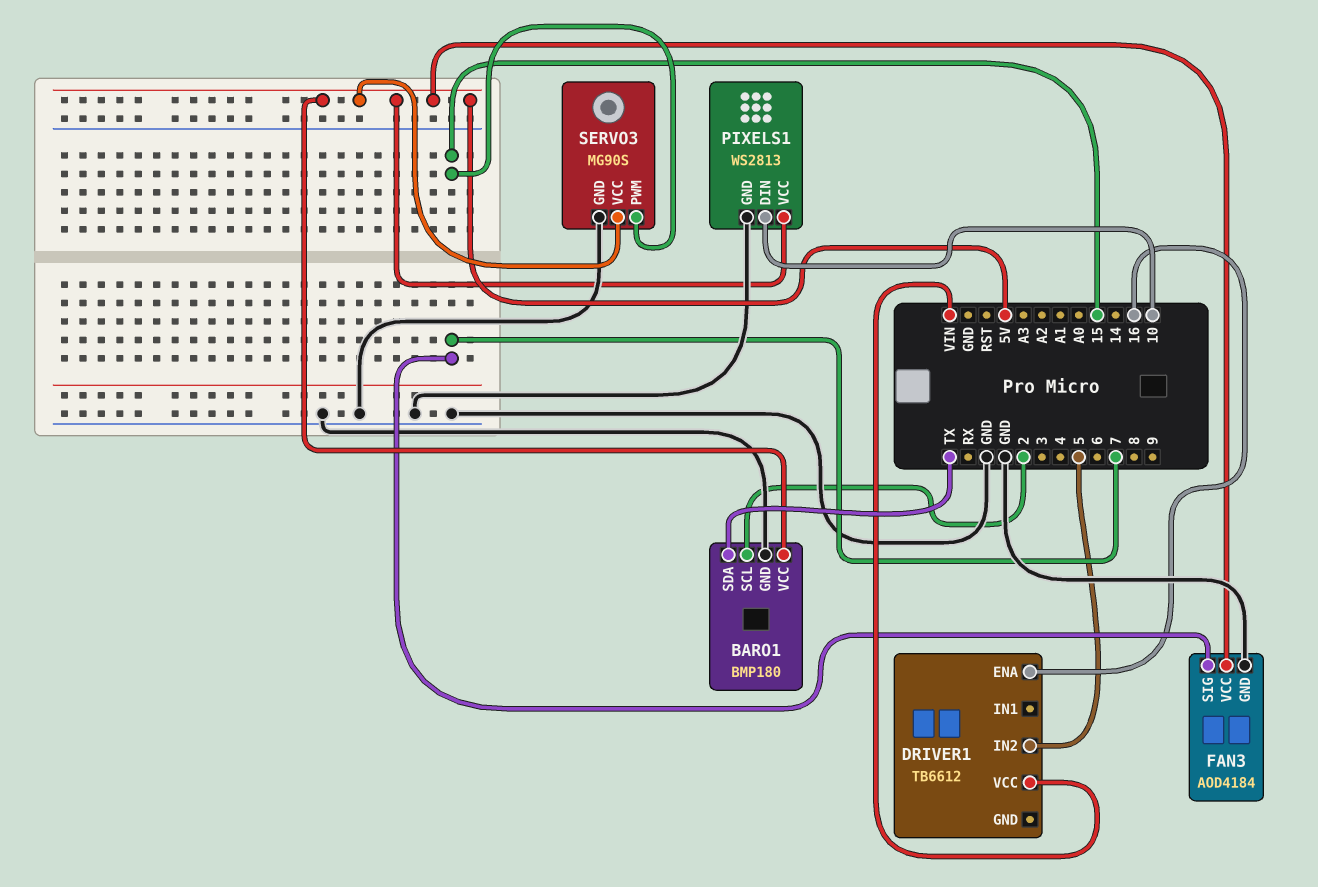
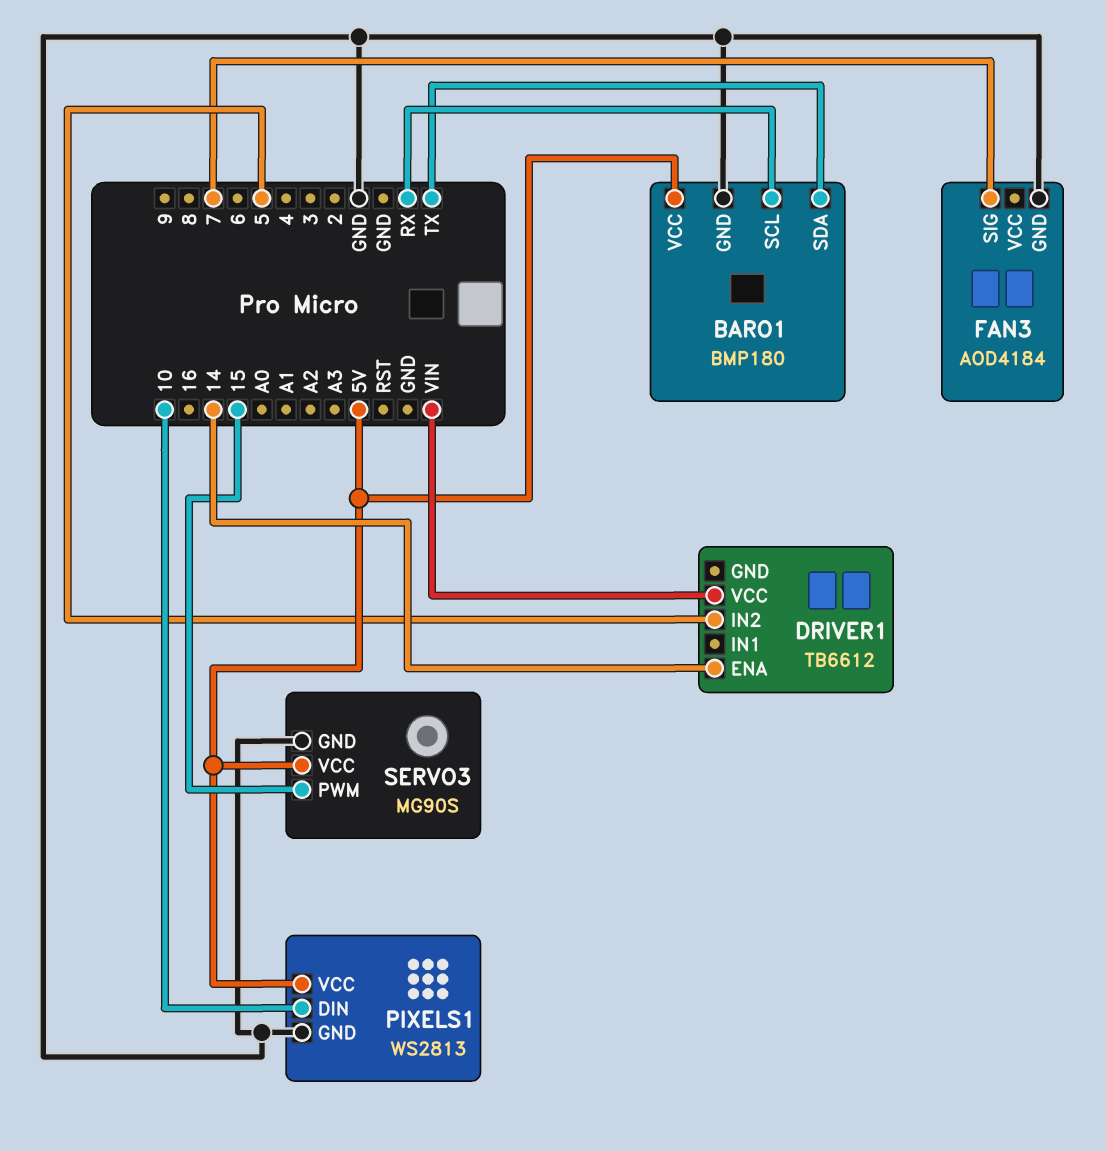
BARO1 pin SCL: 2 -> RX
DRIVER1 pin ENA: 16 -> 14
FAN3 pin VCC: 5V -> none

